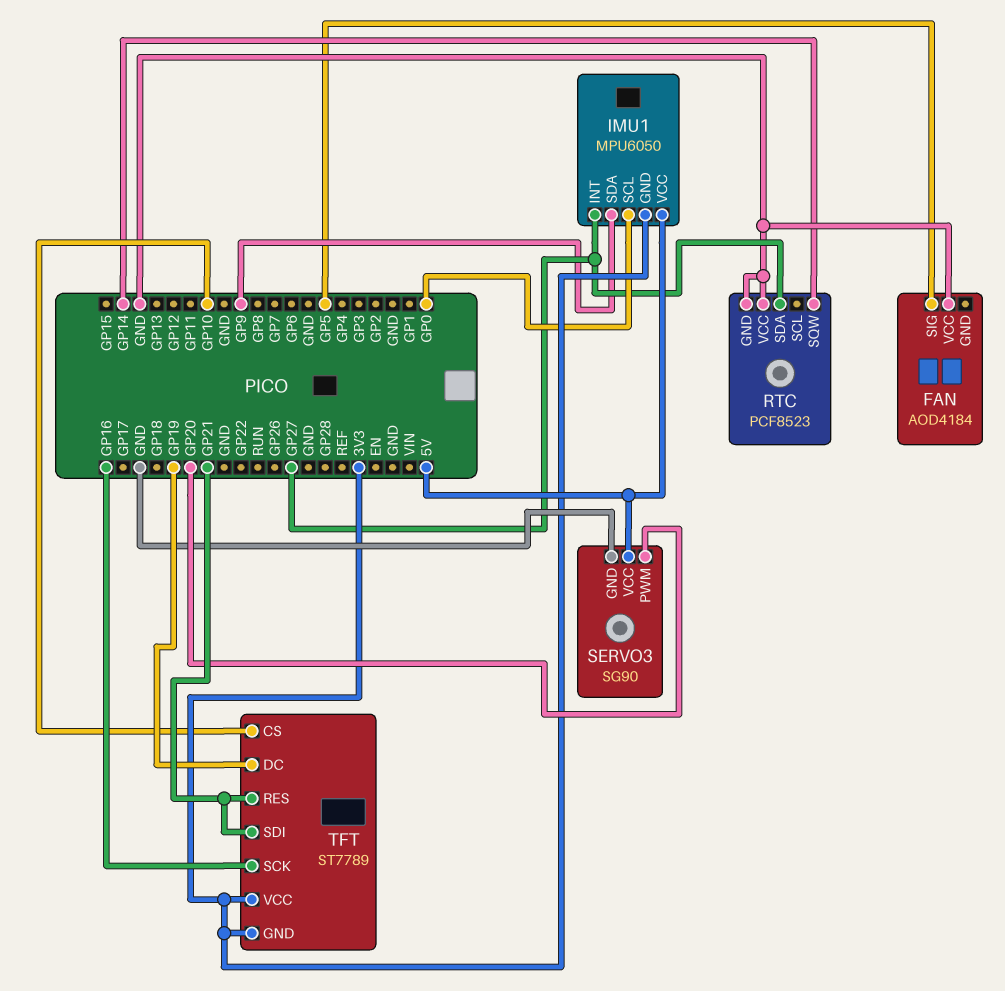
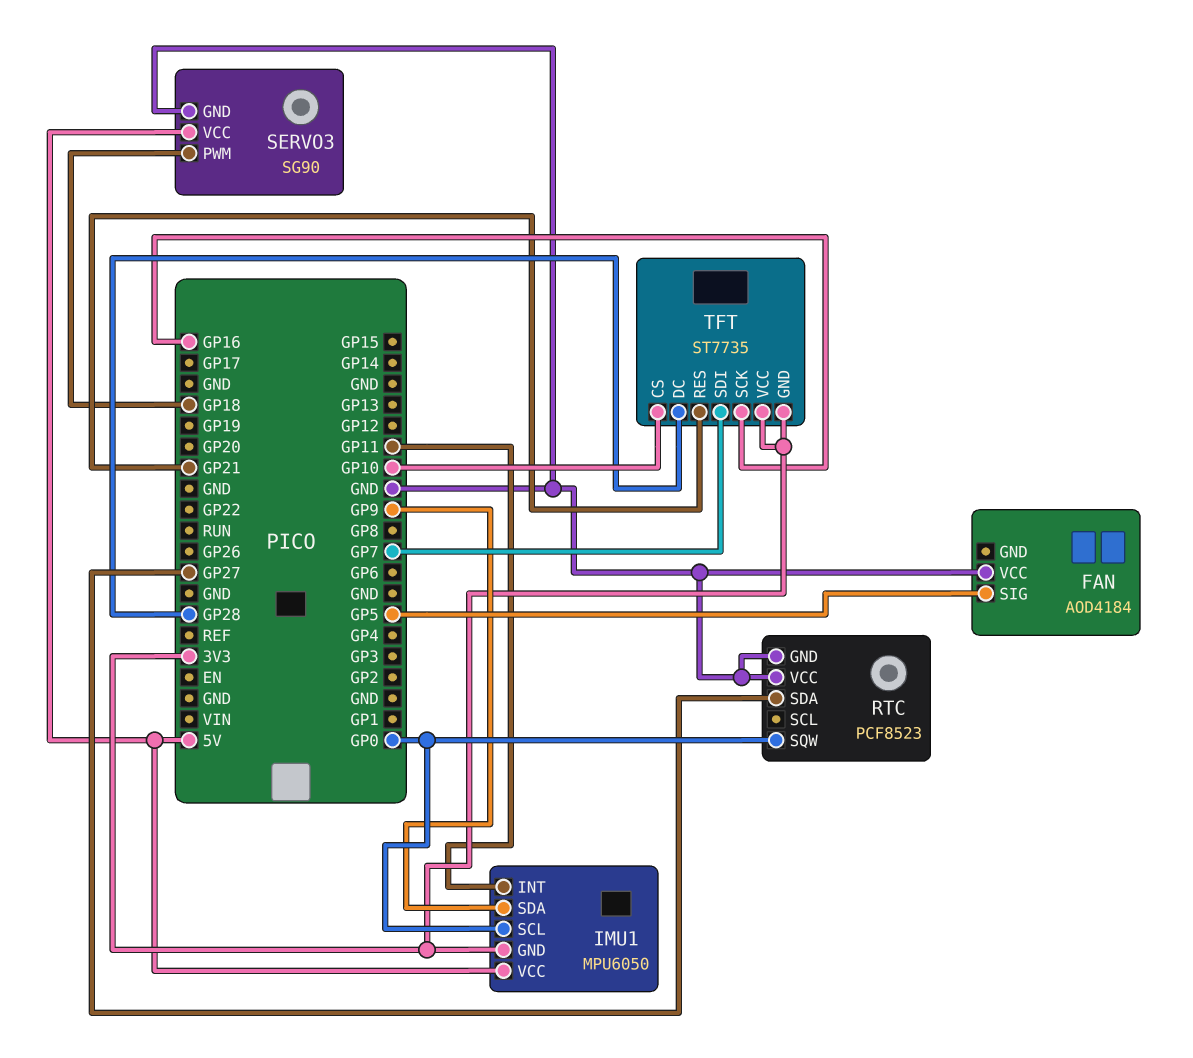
IMU1 pin INT: GP27 -> GP11
RTC pin SQW: GP14 -> GP0
SERVO3 pin PWM: GP20 -> GP18
TFT: ST7789 -> ST7735
TFT pin DC: GP19 -> GP28
TFT pin SDI: GP21 -> GP7

